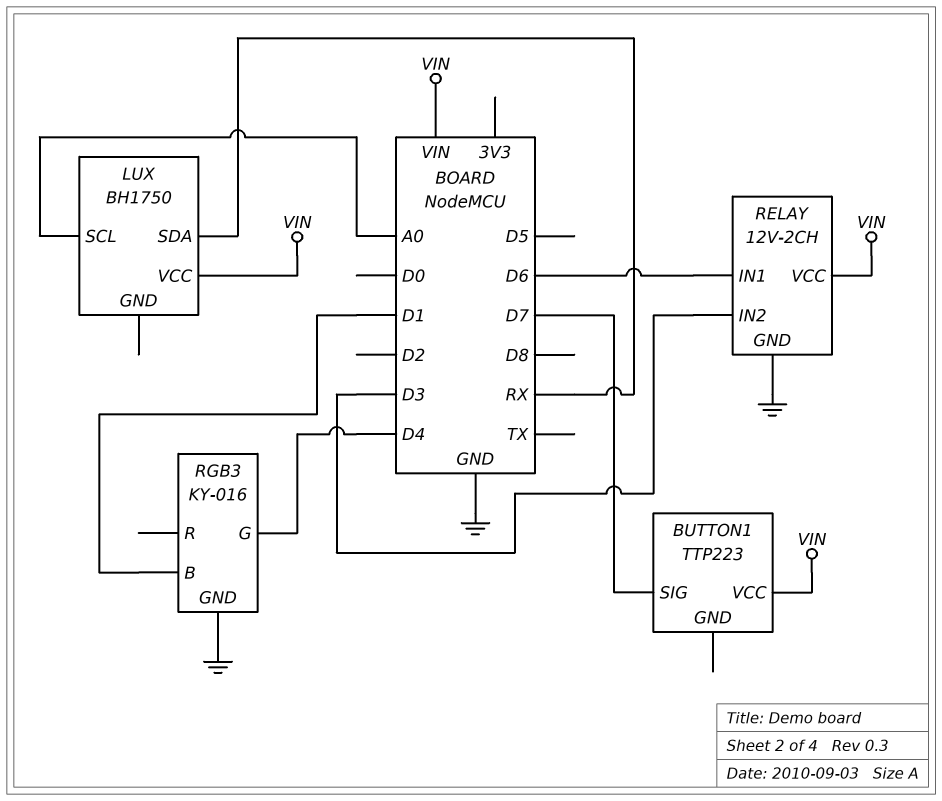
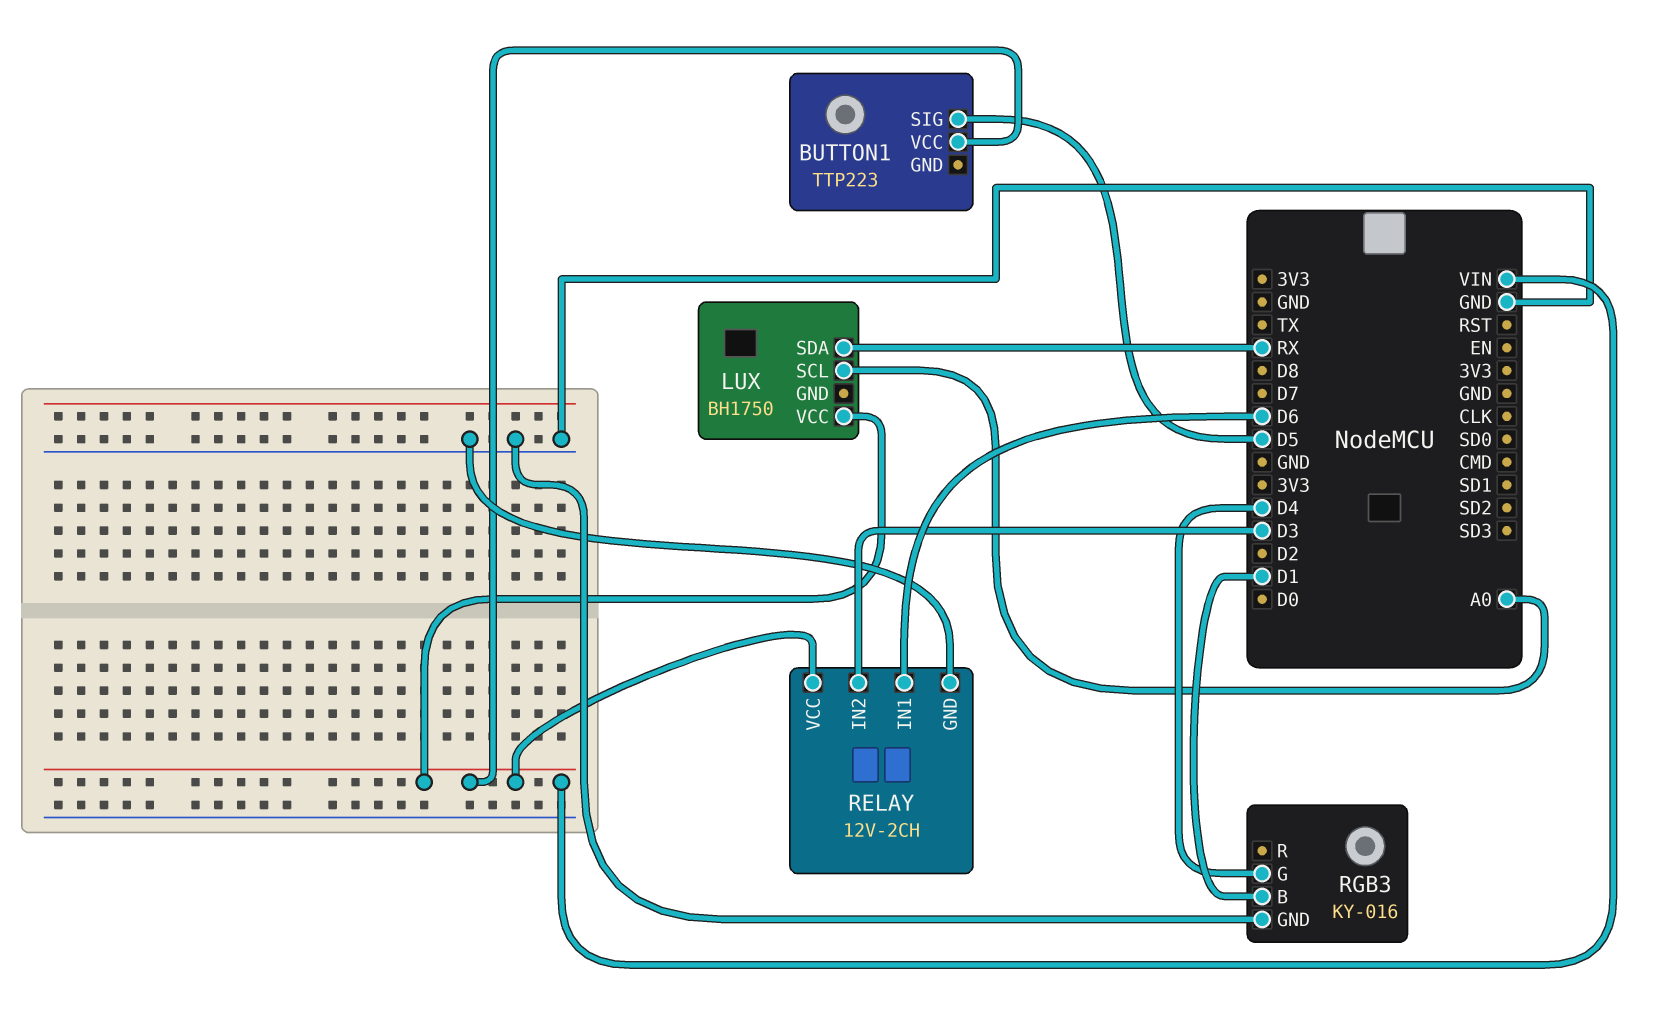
BUTTON1 pin SIG: D7 -> D5

